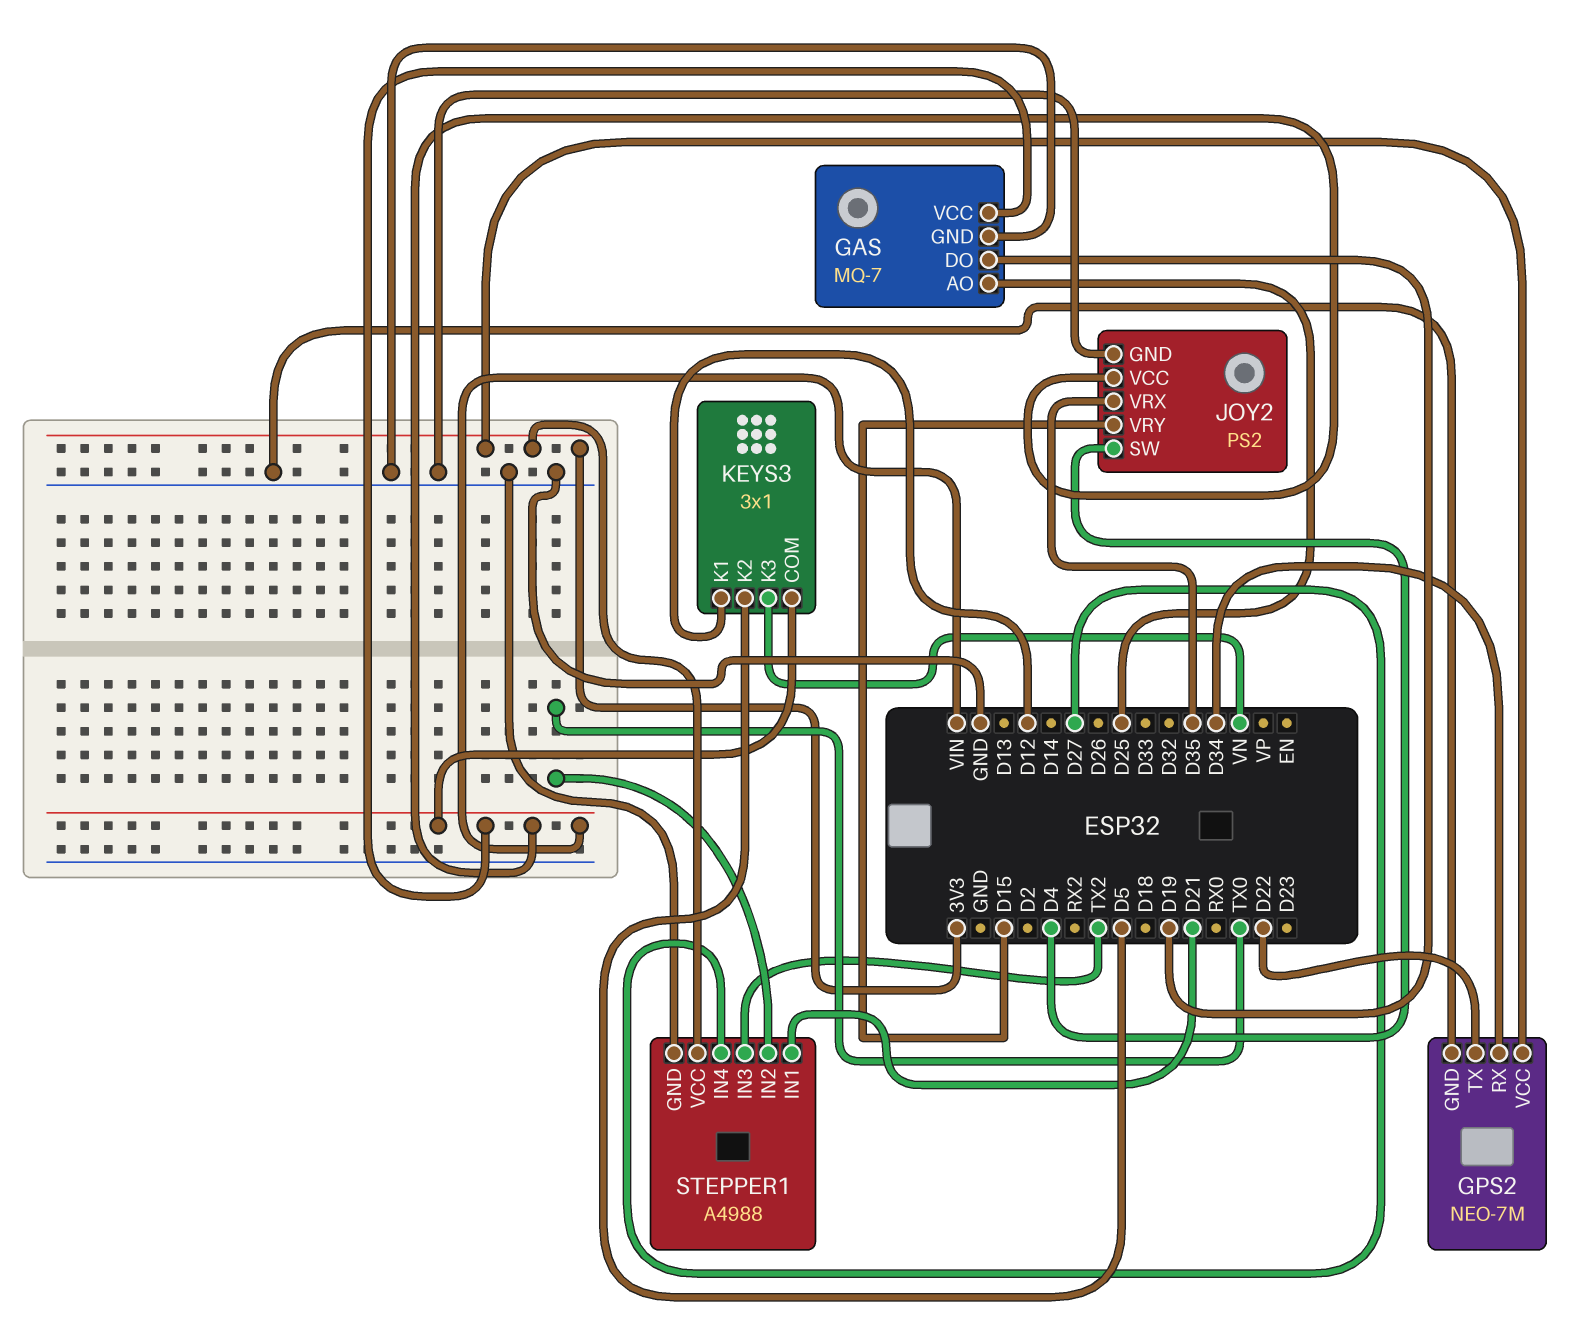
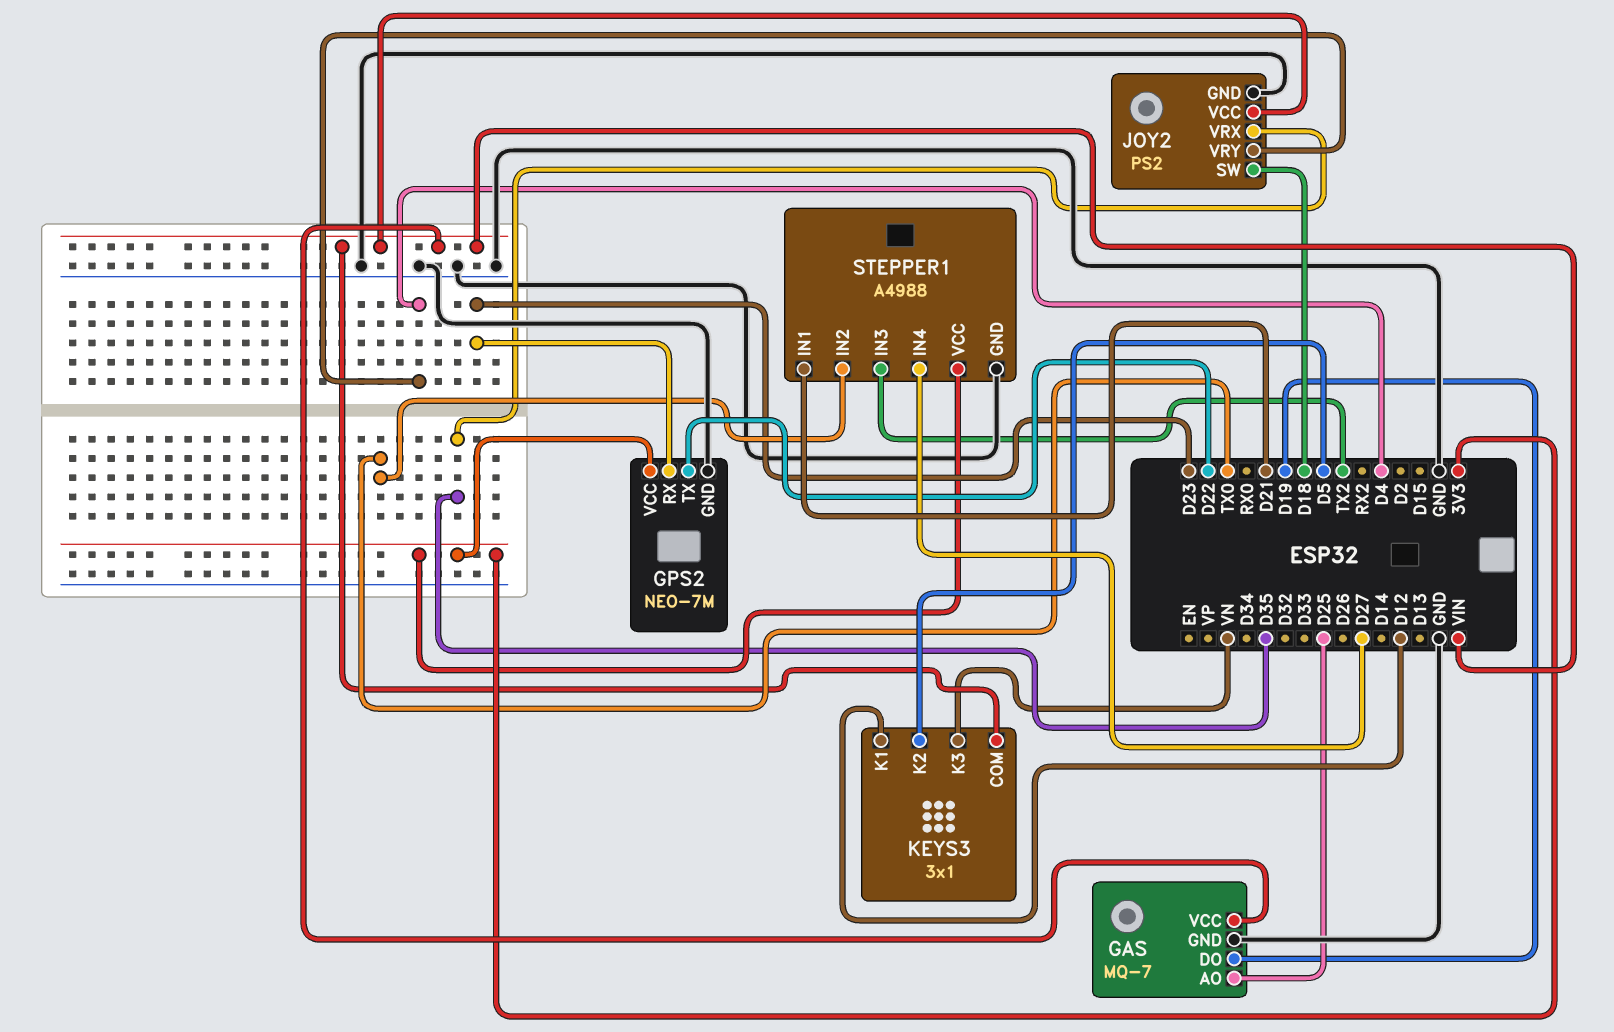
GPS2 pin RX: D34 -> D23
JOY2 pin SW: D4 -> D18
JOY2 pin VRY: D15 -> D4

